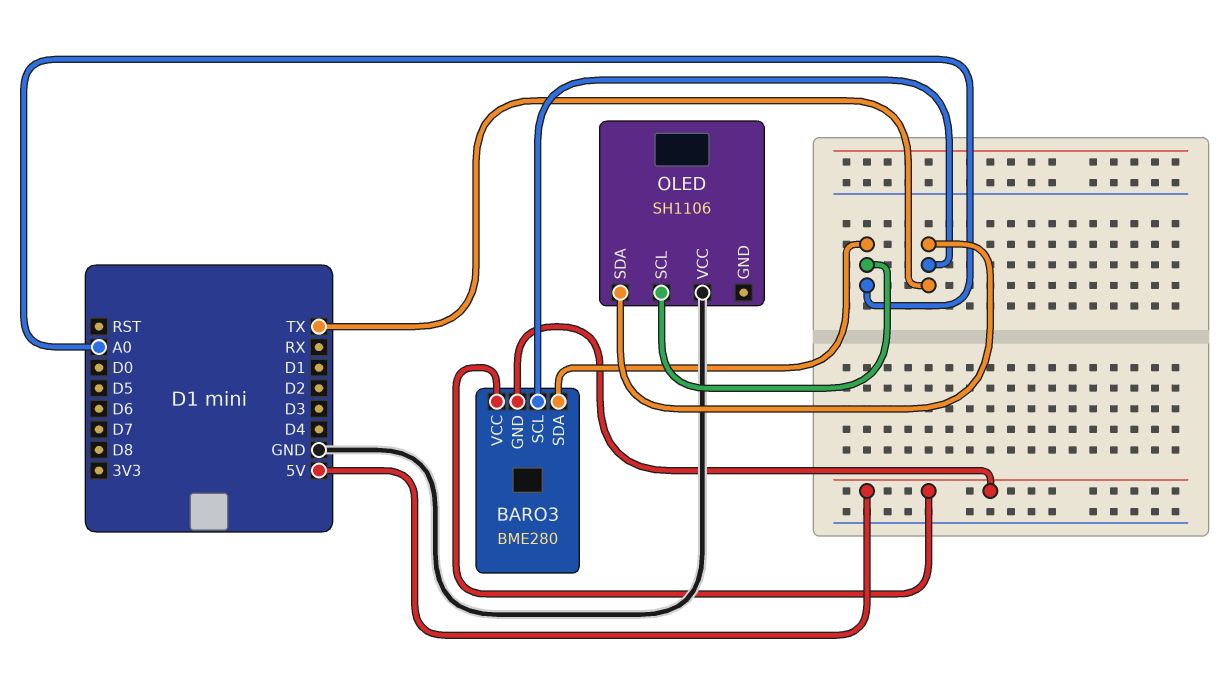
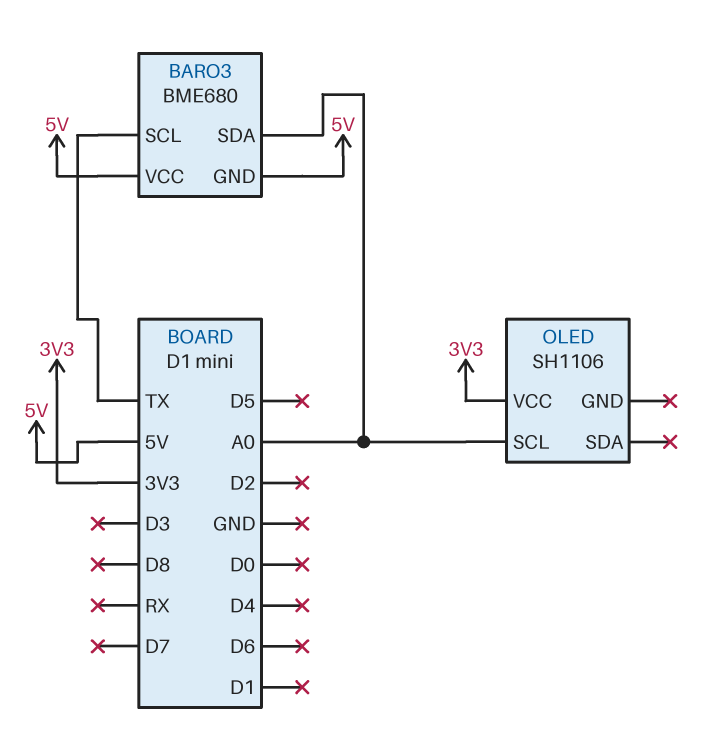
BARO3: BME280 -> BME680
OLED pin SDA: TX -> none
OLED pin VCC: GND -> 3V3

